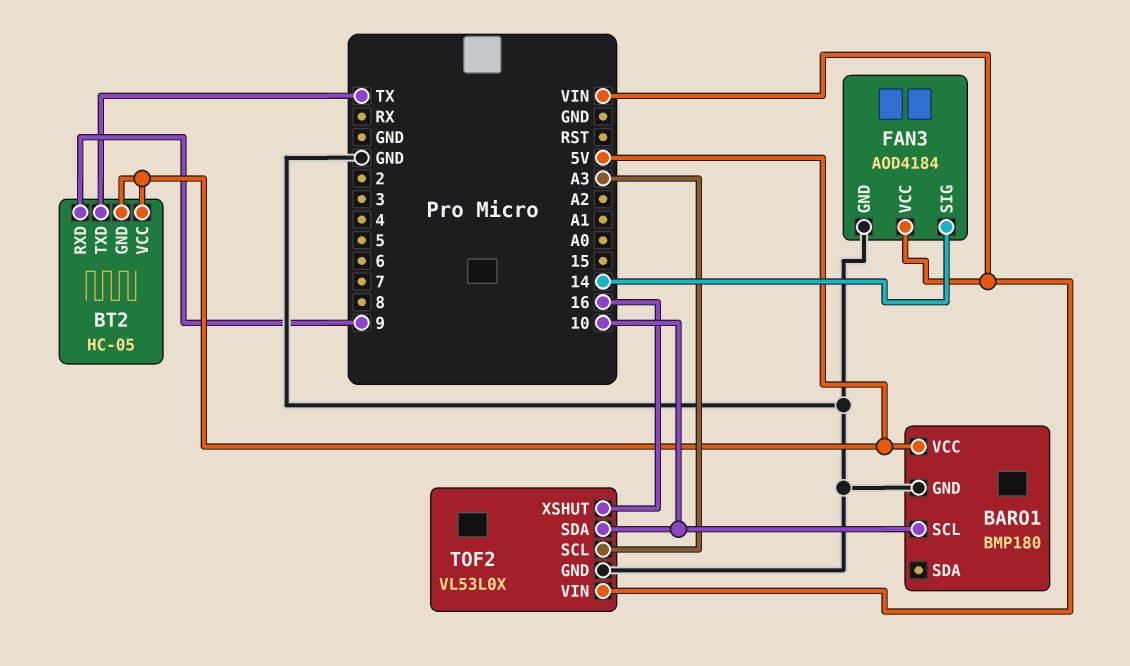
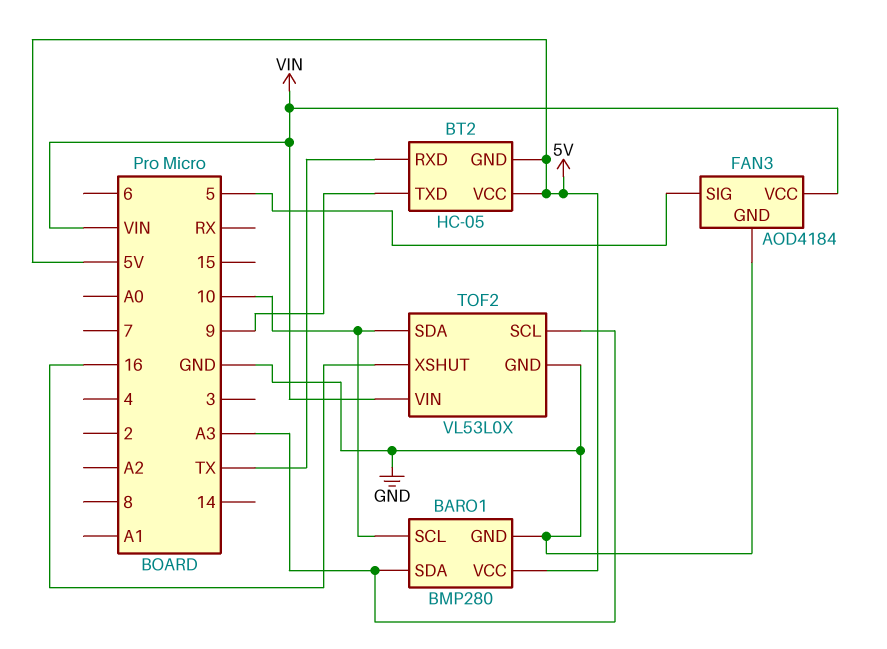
BARO1: BMP180 -> BMP280
BARO1 pin SDA: none -> A3
BT2 pin RXD: 9 -> TX
BT2 pin TXD: TX -> 9
FAN3 pin SIG: 14 -> 5

